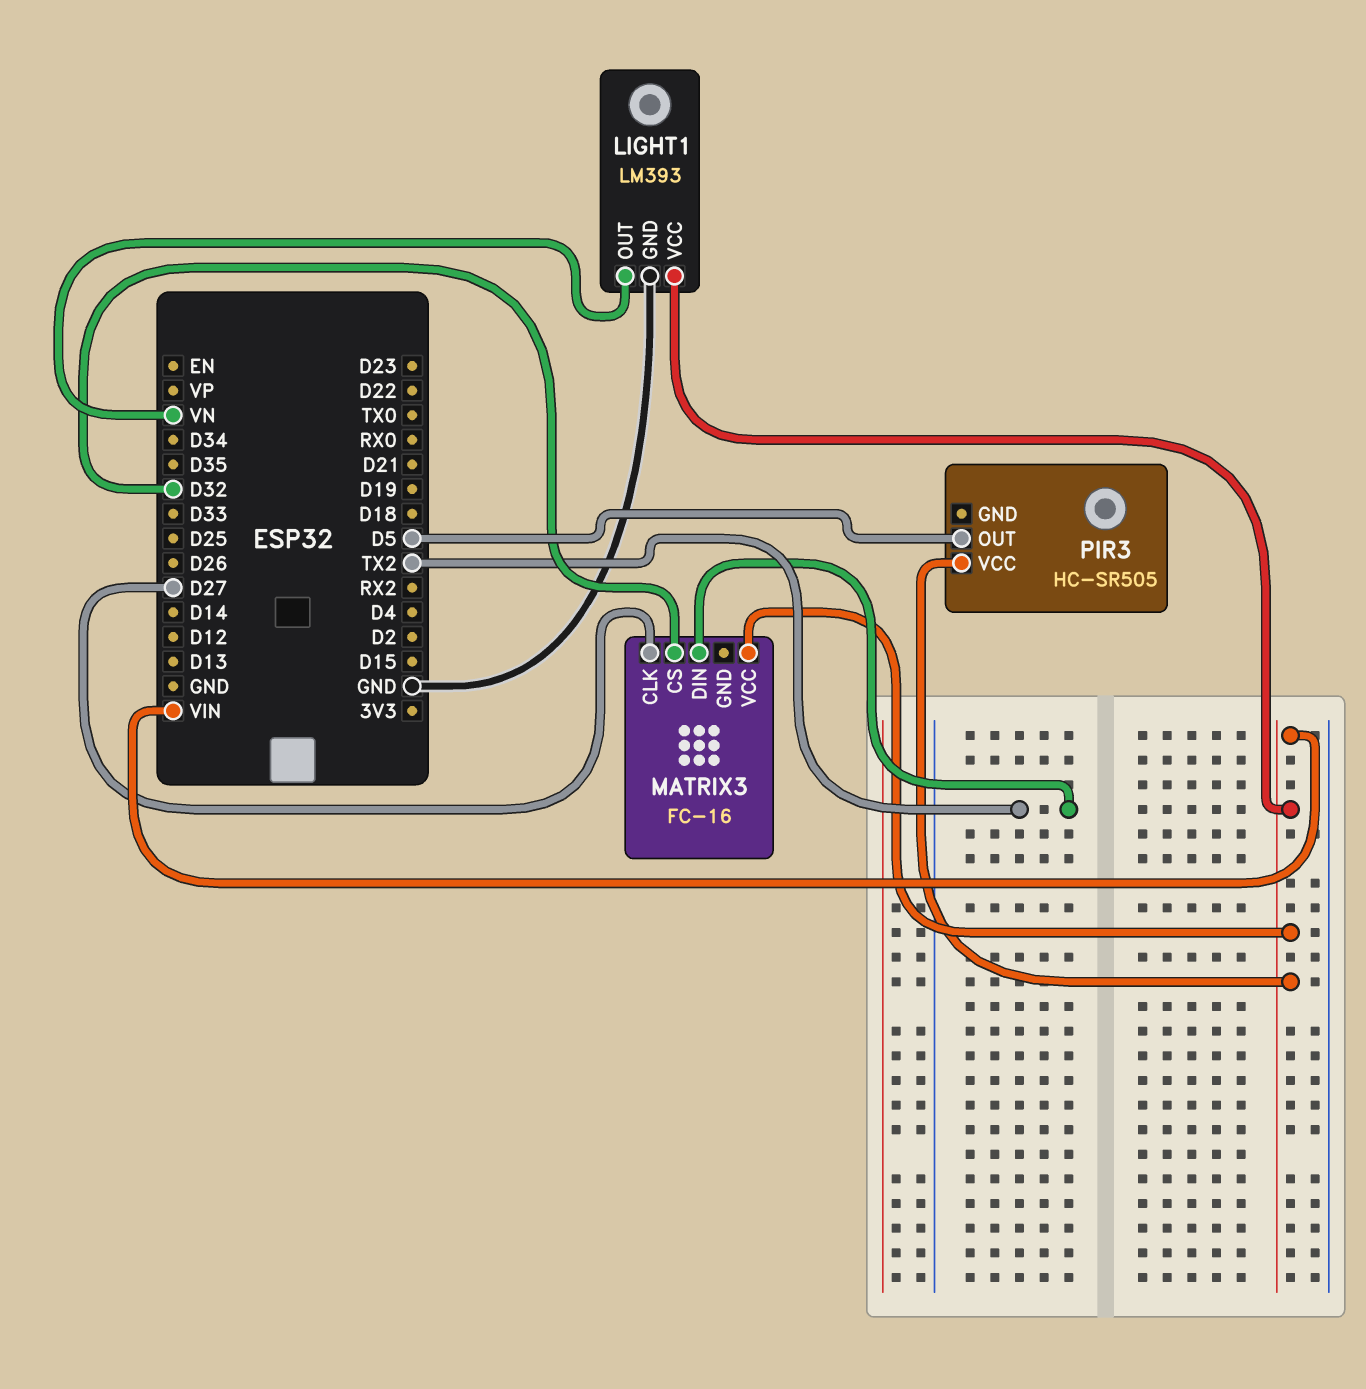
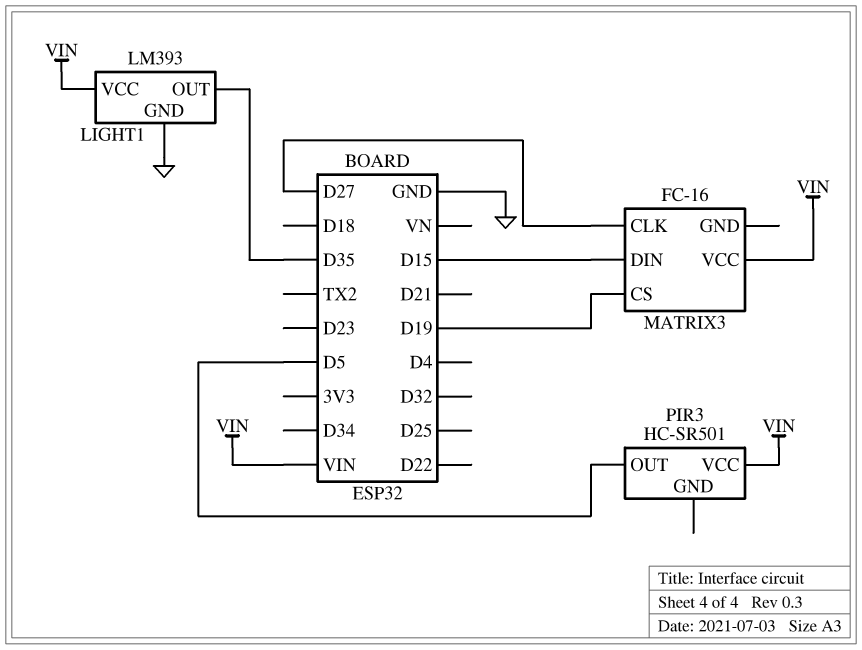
LIGHT1 pin OUT: VN -> D35
MATRIX3 pin CS: D32 -> D19
MATRIX3 pin DIN: TX2 -> D15
PIR3: HC-SR505 -> HC-SR501

